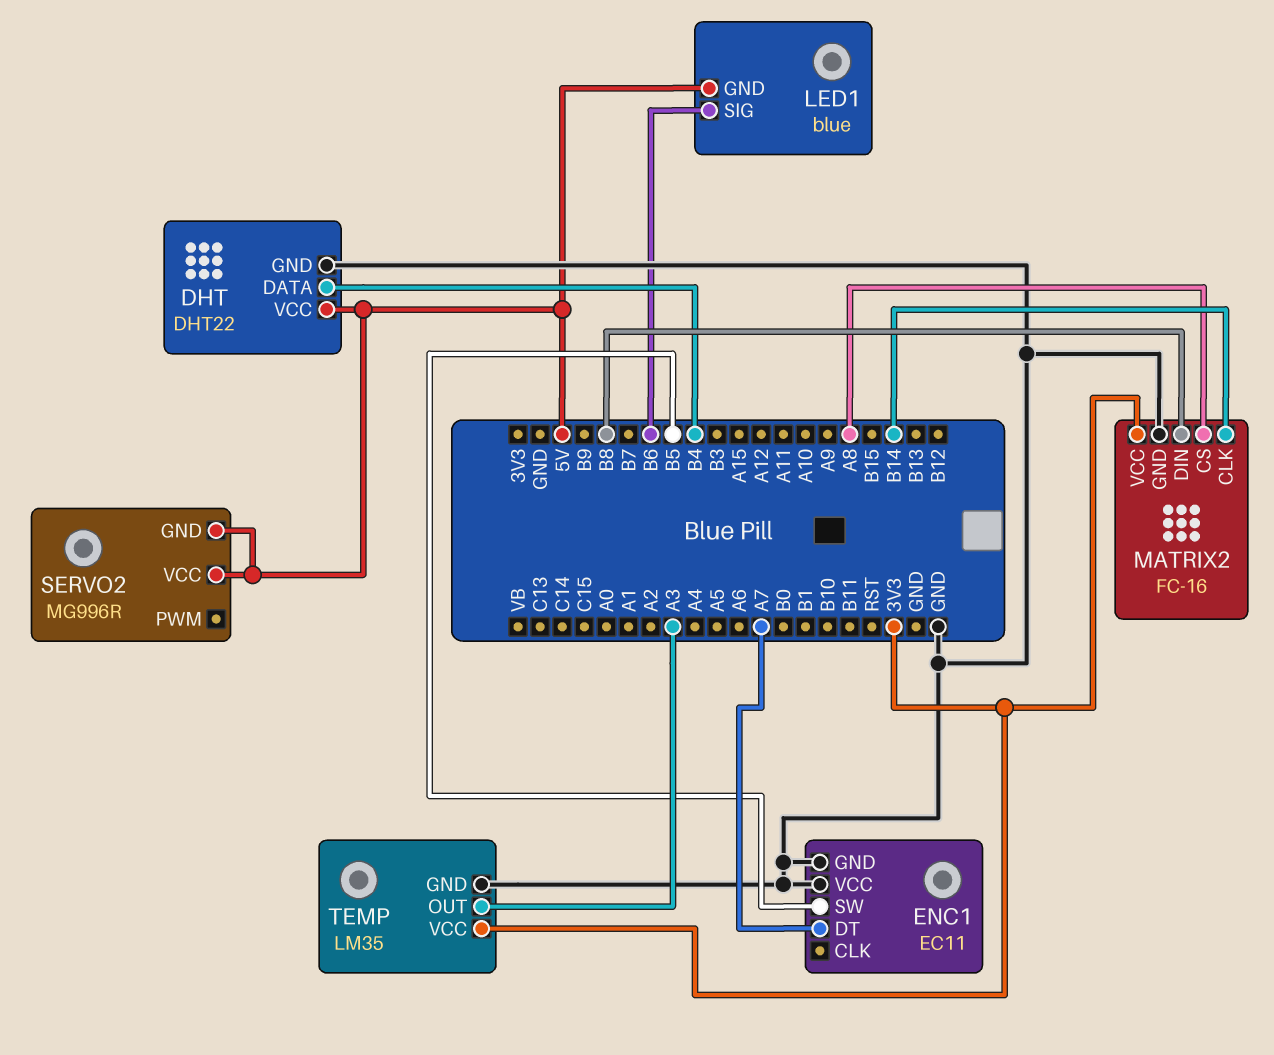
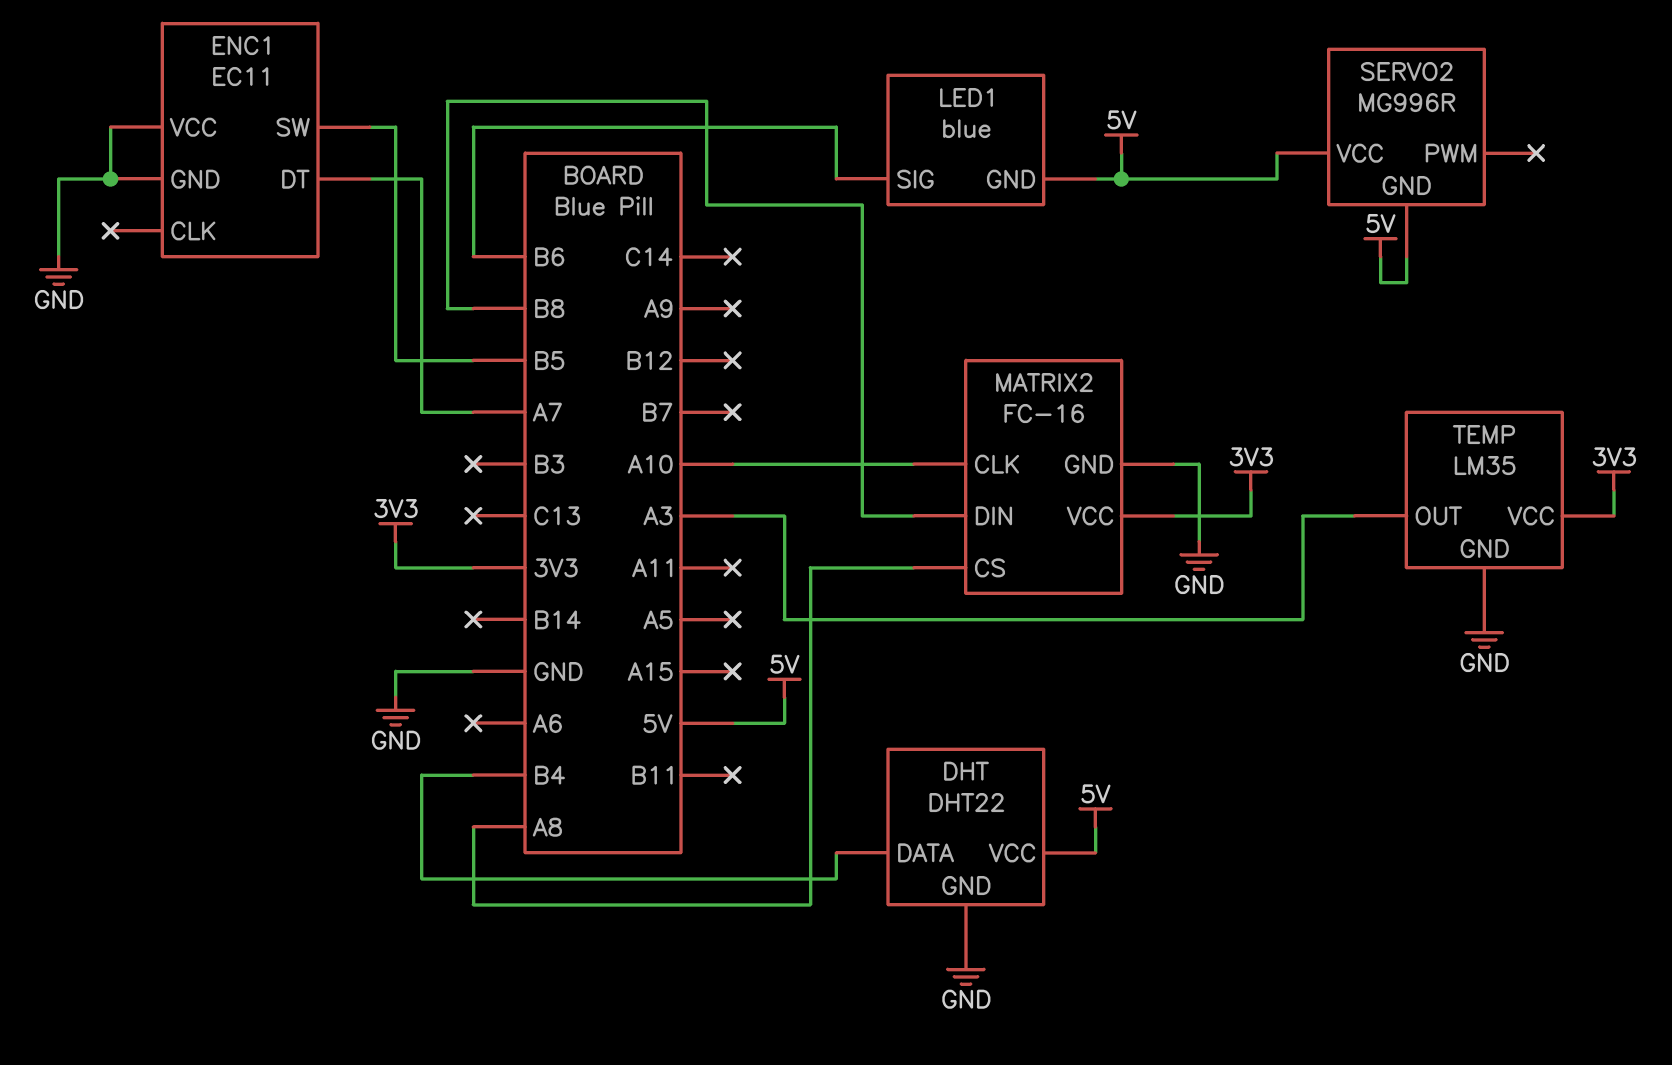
MATRIX2 pin CLK: B14 -> A10

